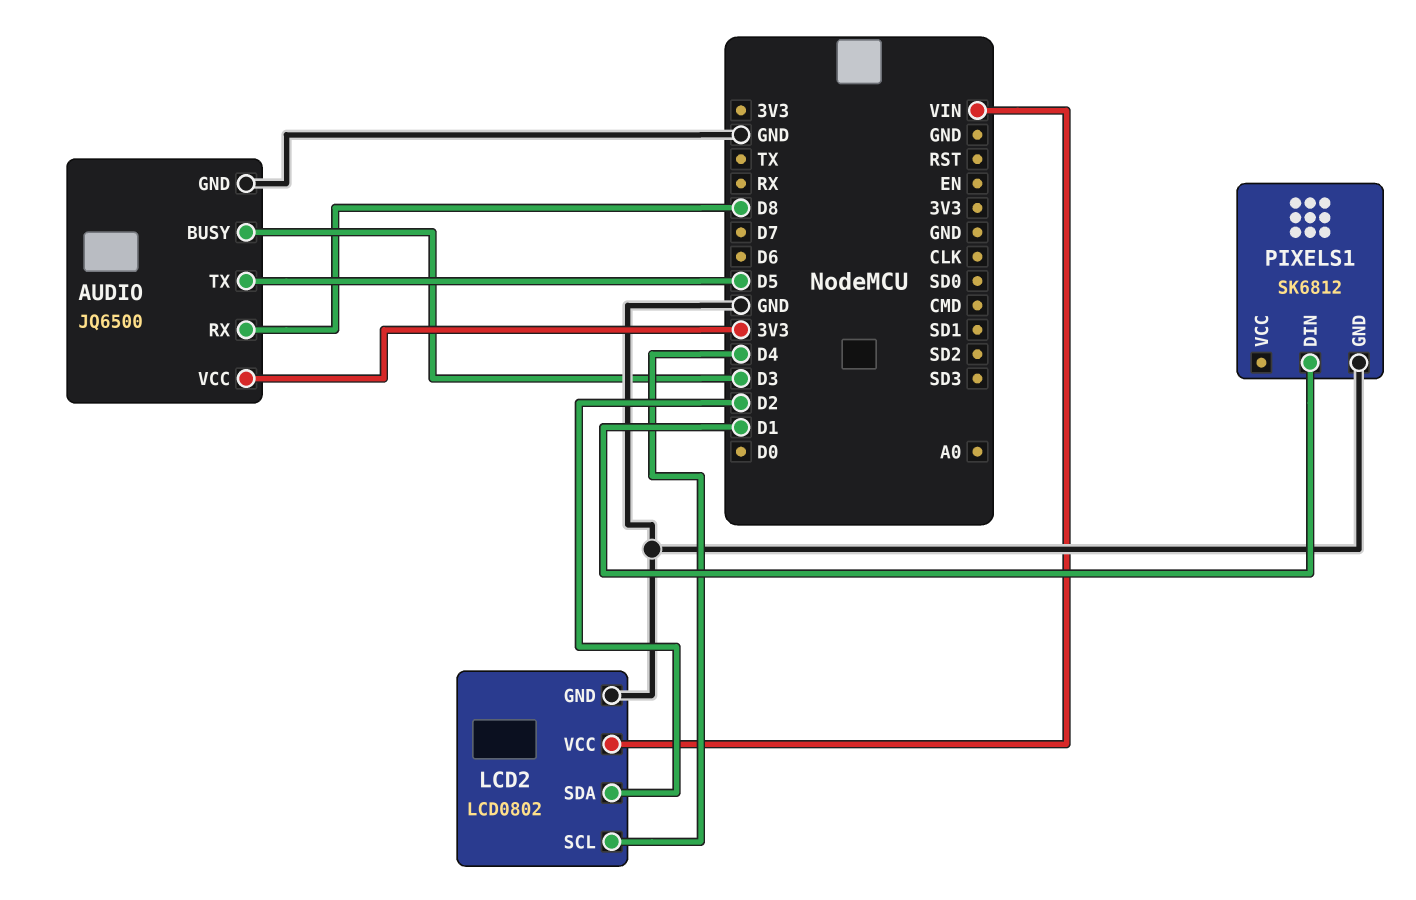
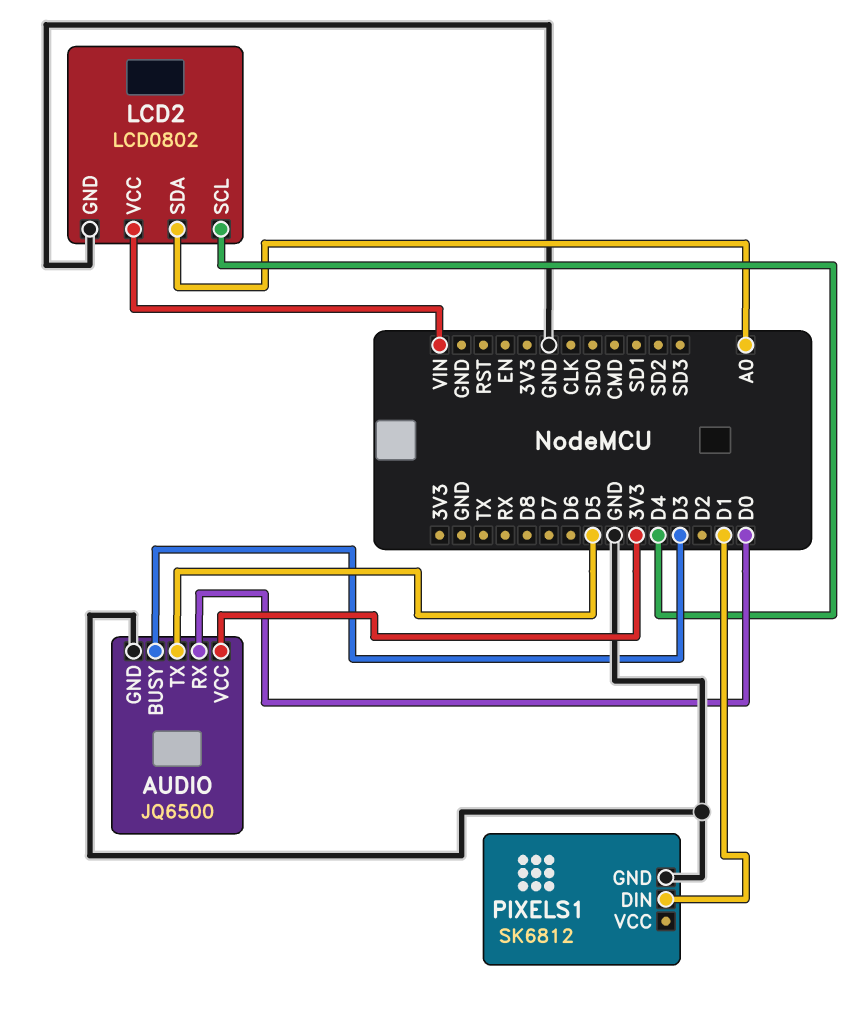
AUDIO pin RX: D8 -> D0
LCD2 pin SDA: D2 -> A0

